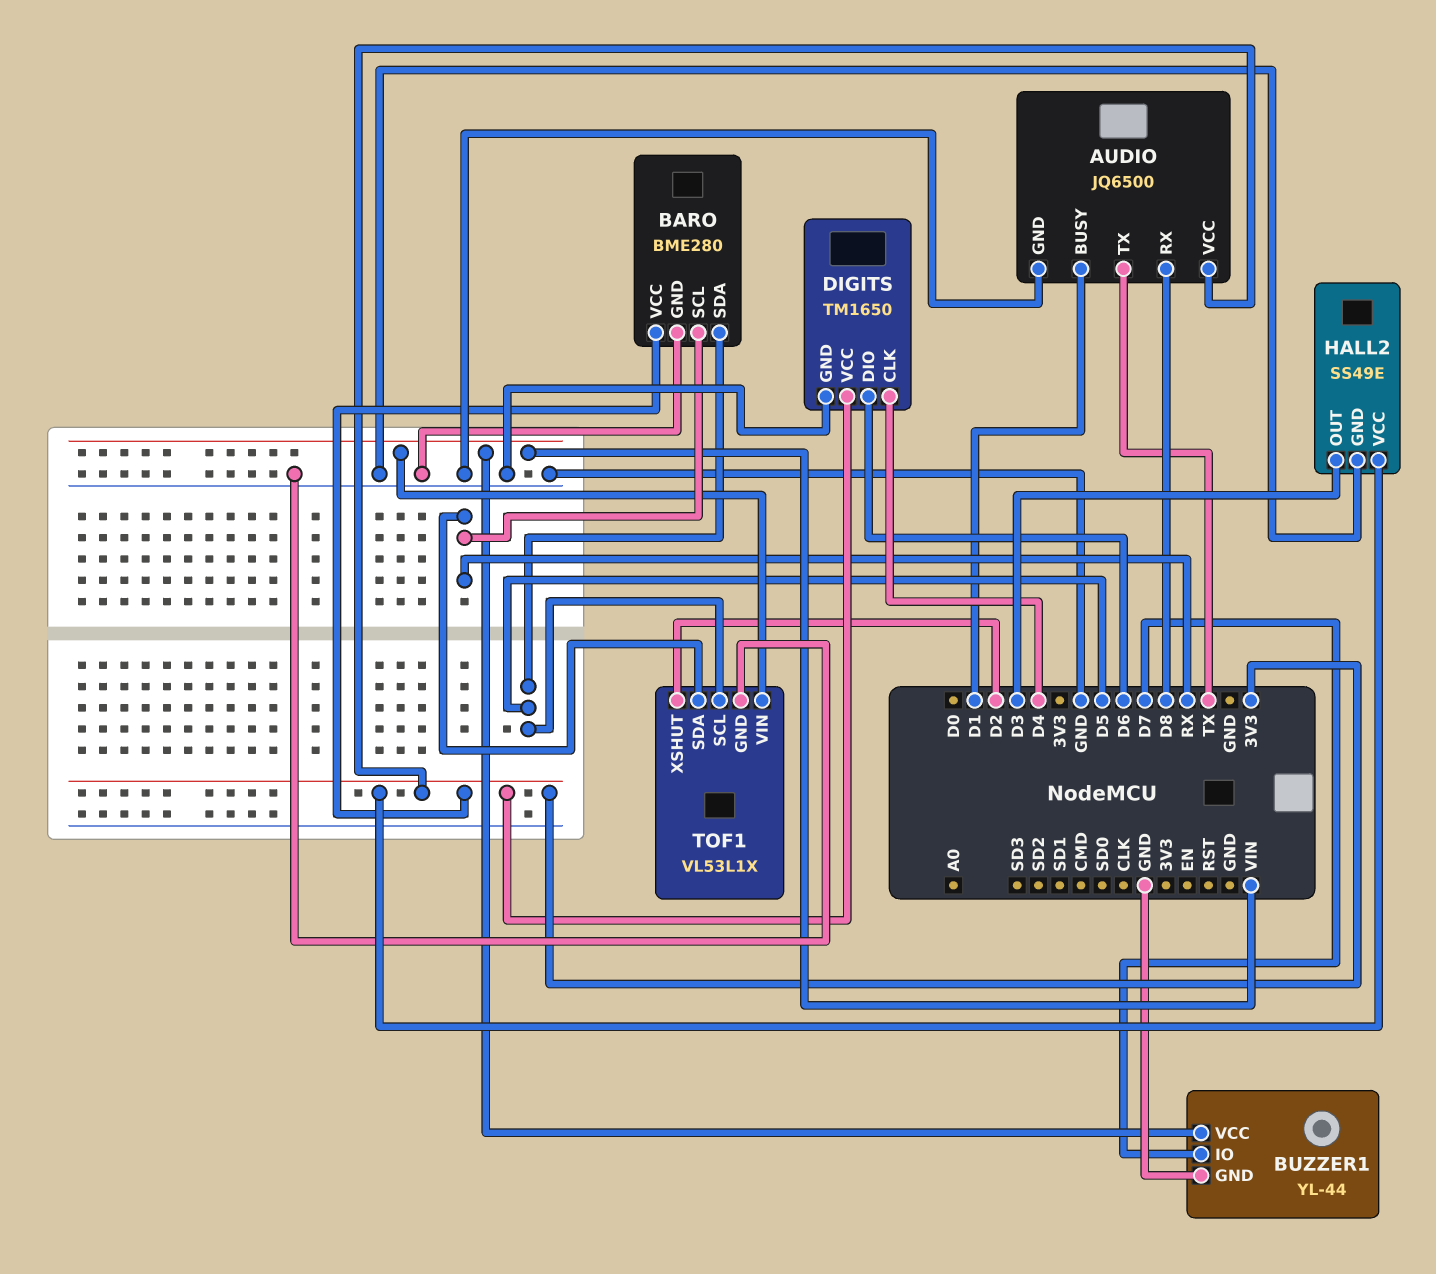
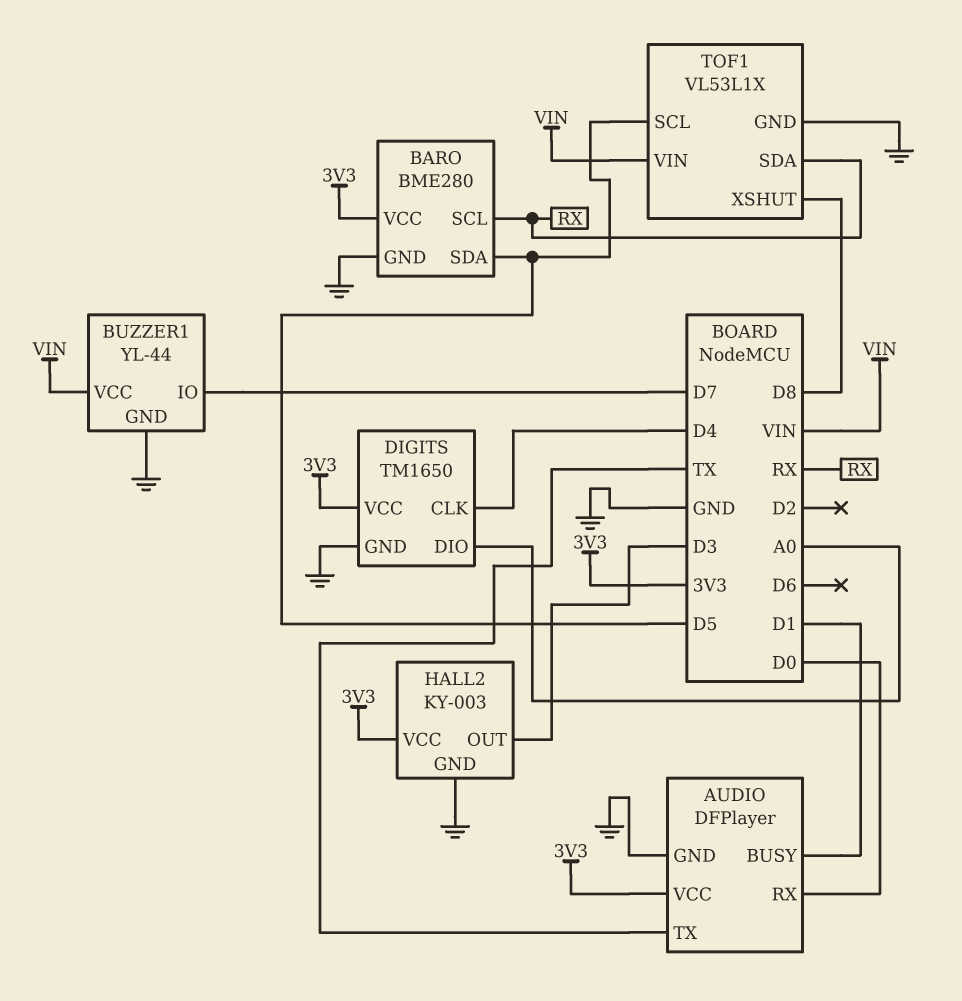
AUDIO: JQ6500 -> DFPlayer
AUDIO pin RX: D8 -> D0
DIGITS pin DIO: D6 -> A0
HALL2: SS49E -> KY-003
TOF1 pin XSHUT: D2 -> D8

